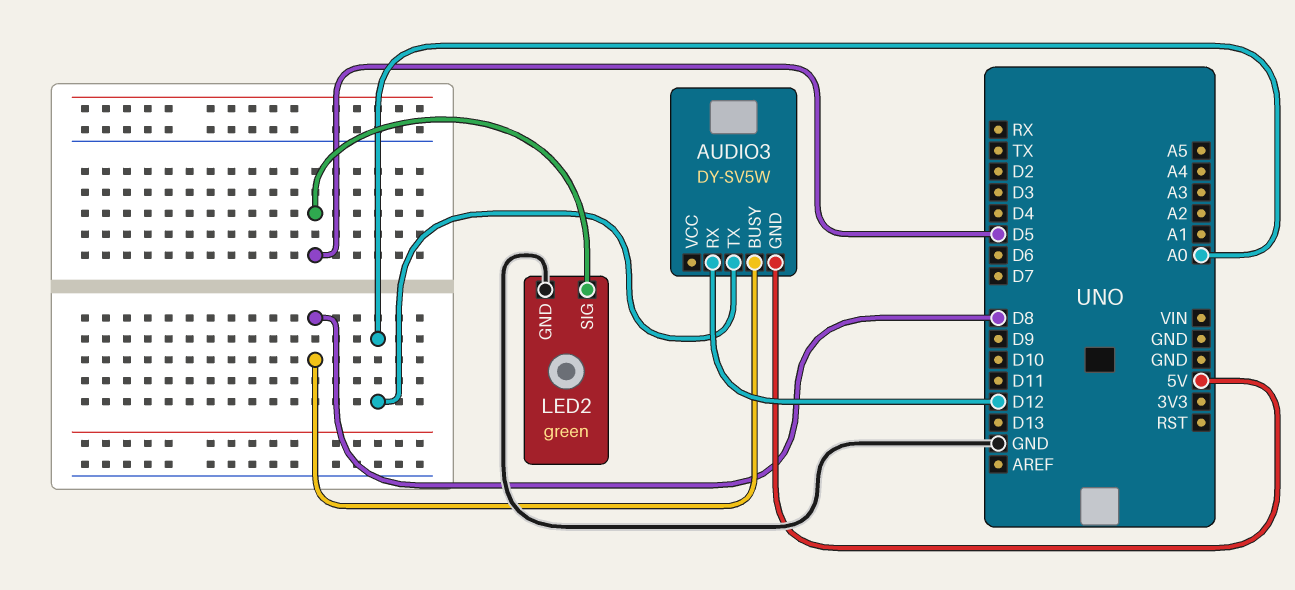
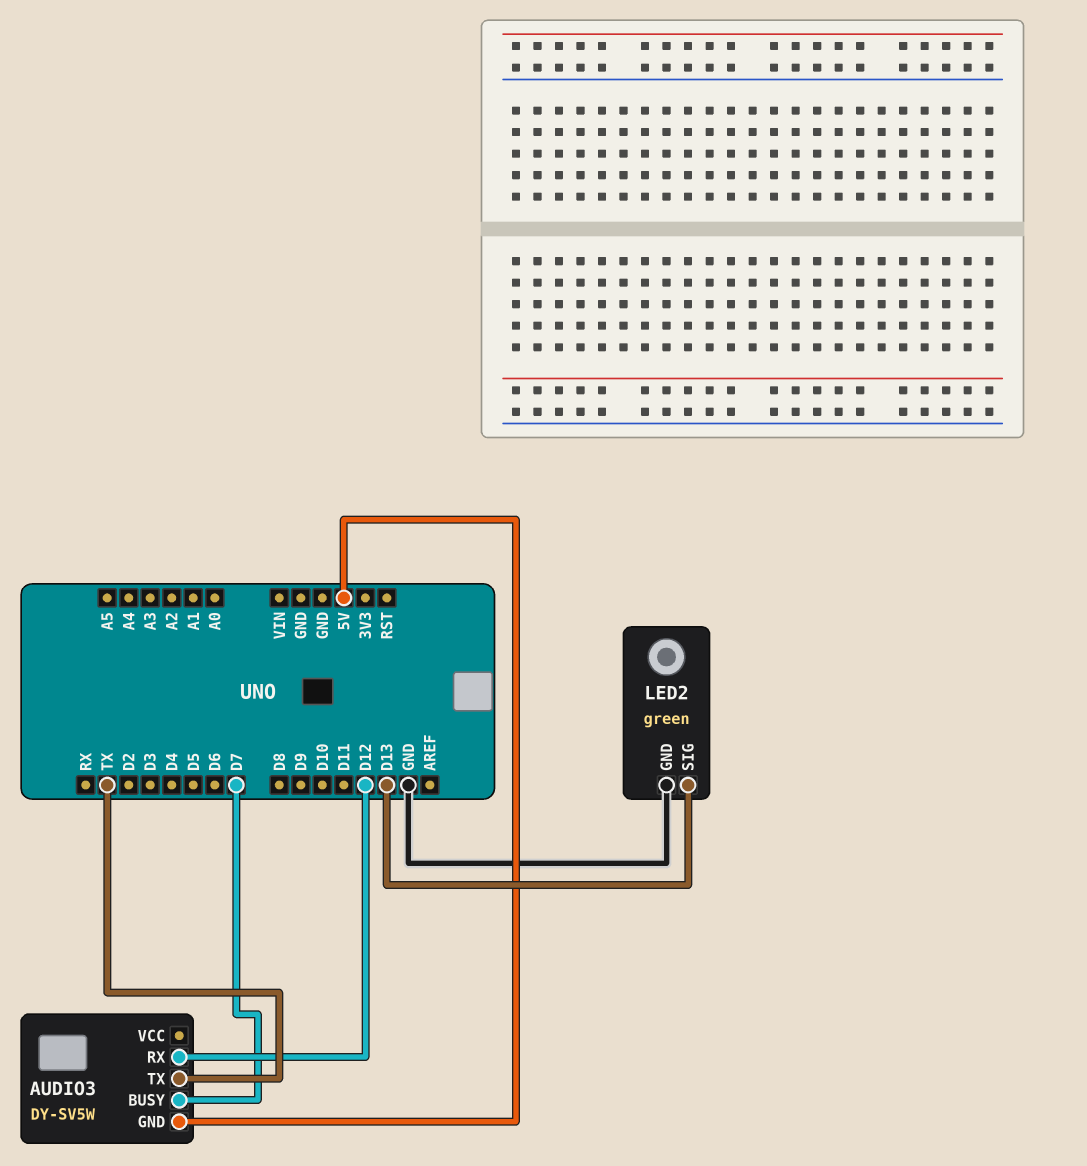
AUDIO3 pin BUSY: D8 -> D7
AUDIO3 pin TX: A0 -> TX
LED2 pin SIG: D5 -> D13

